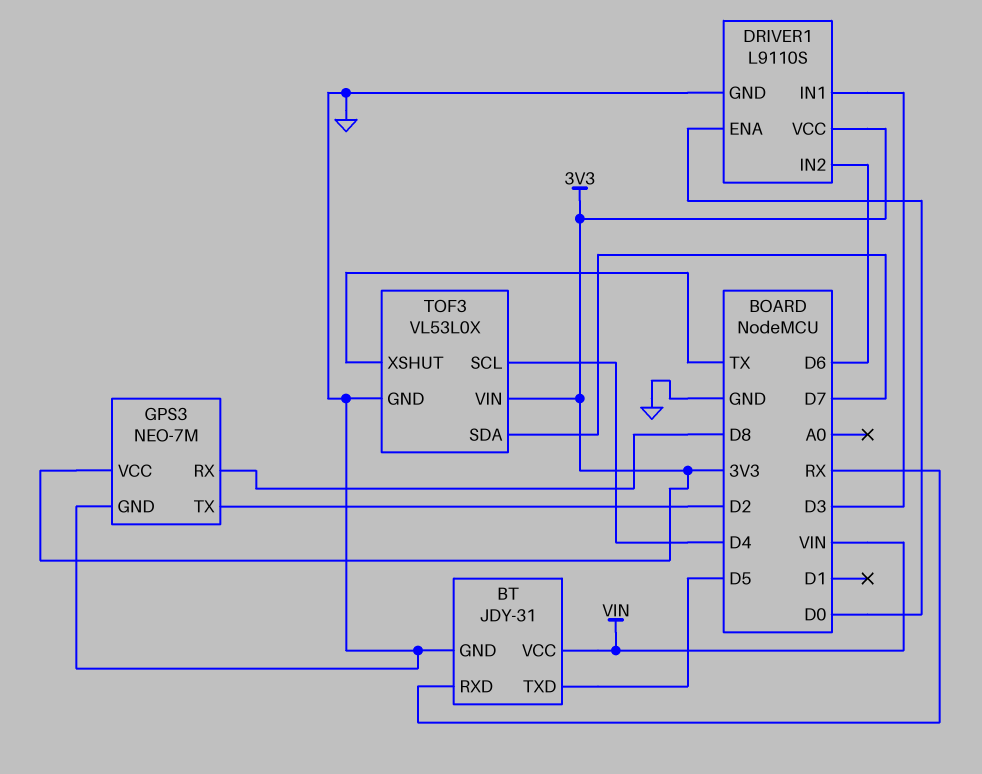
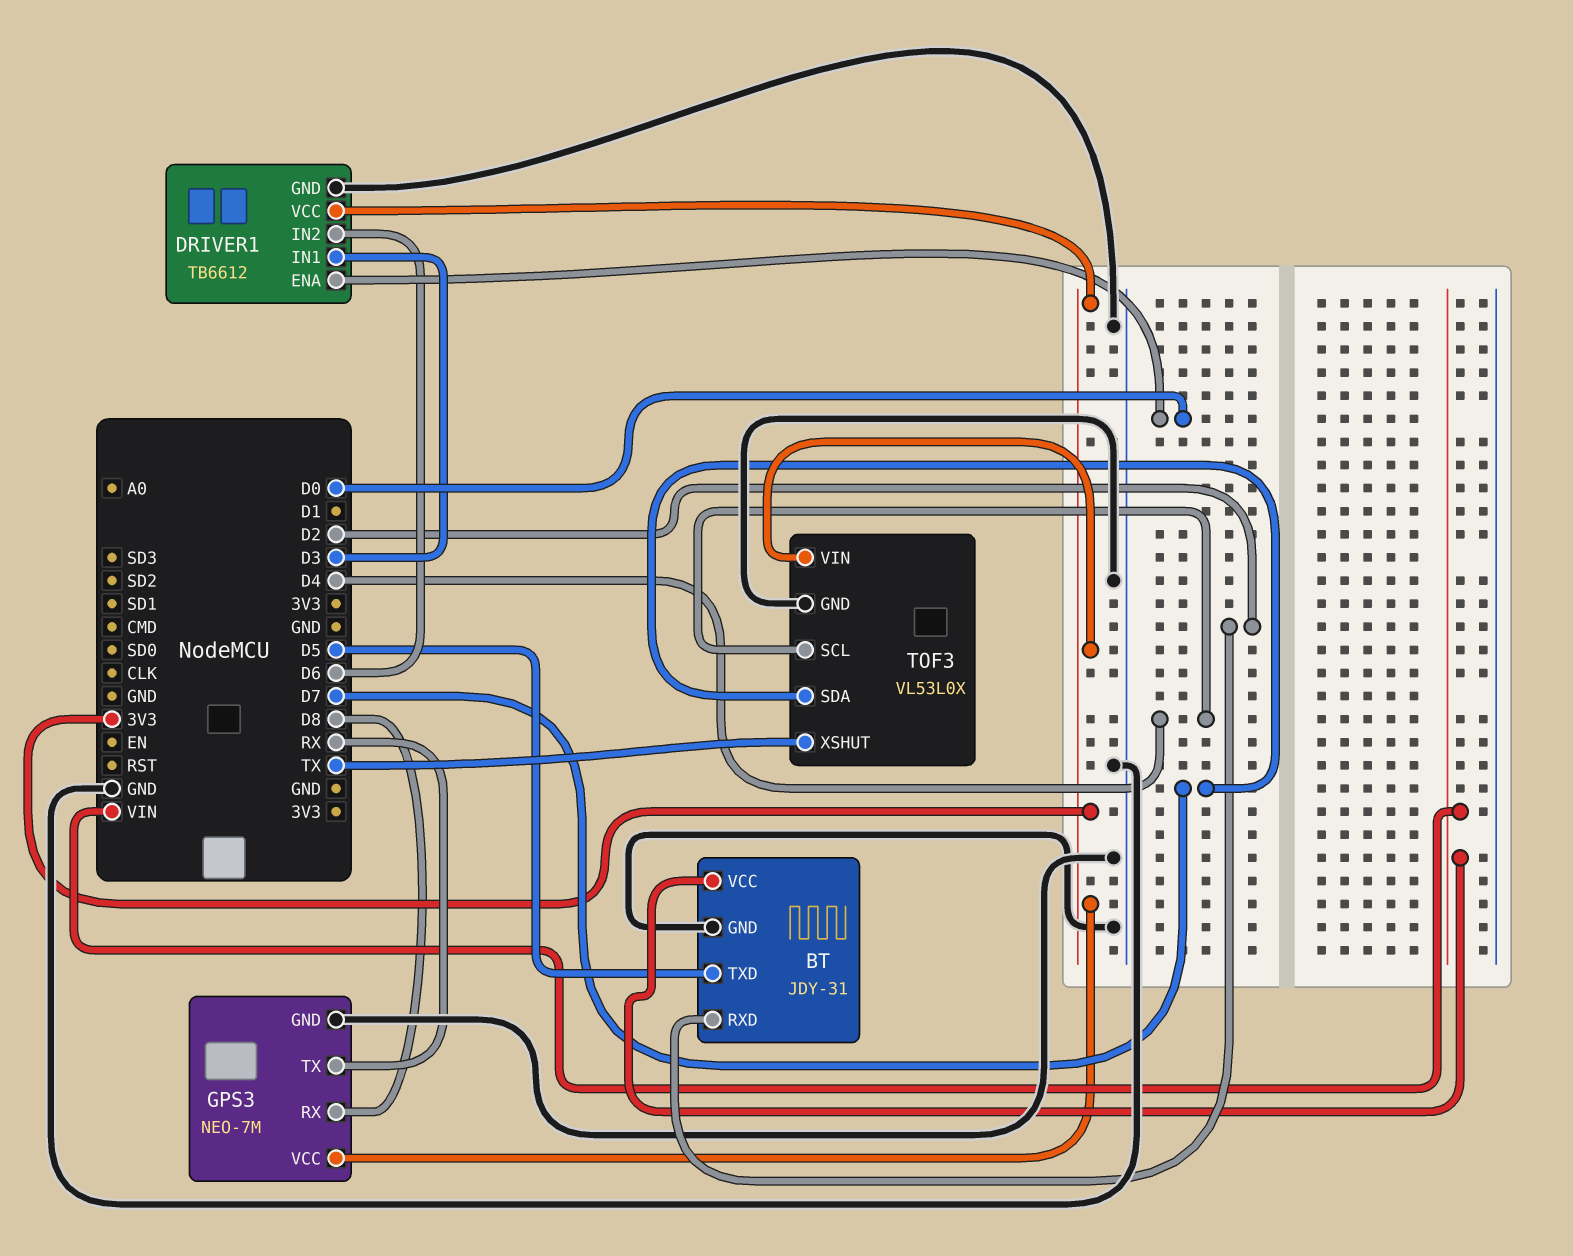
BT pin RXD: RX -> D2
DRIVER1: L9110S -> TB6612
GPS3 pin TX: D2 -> RX

